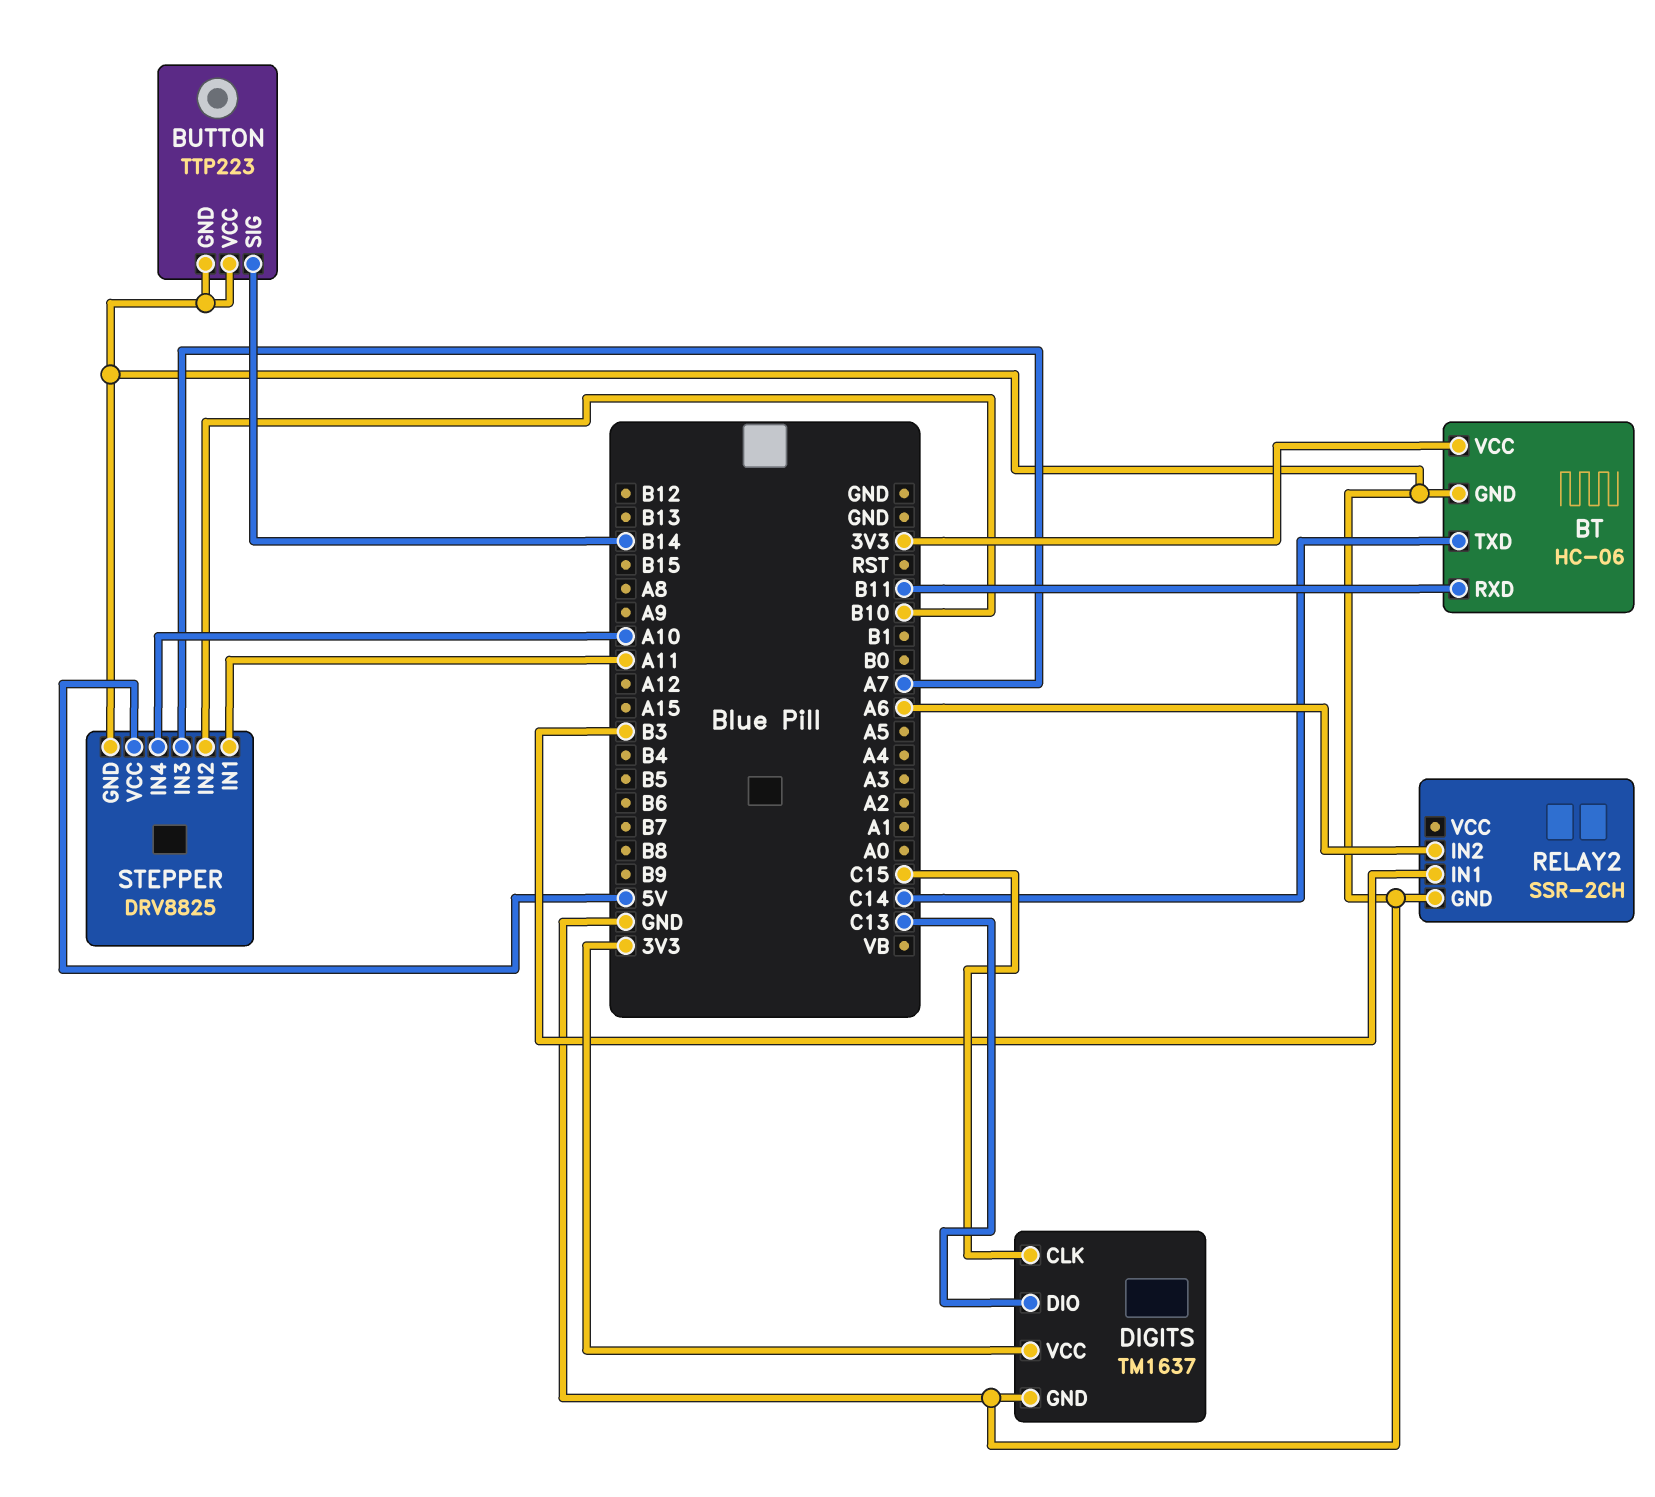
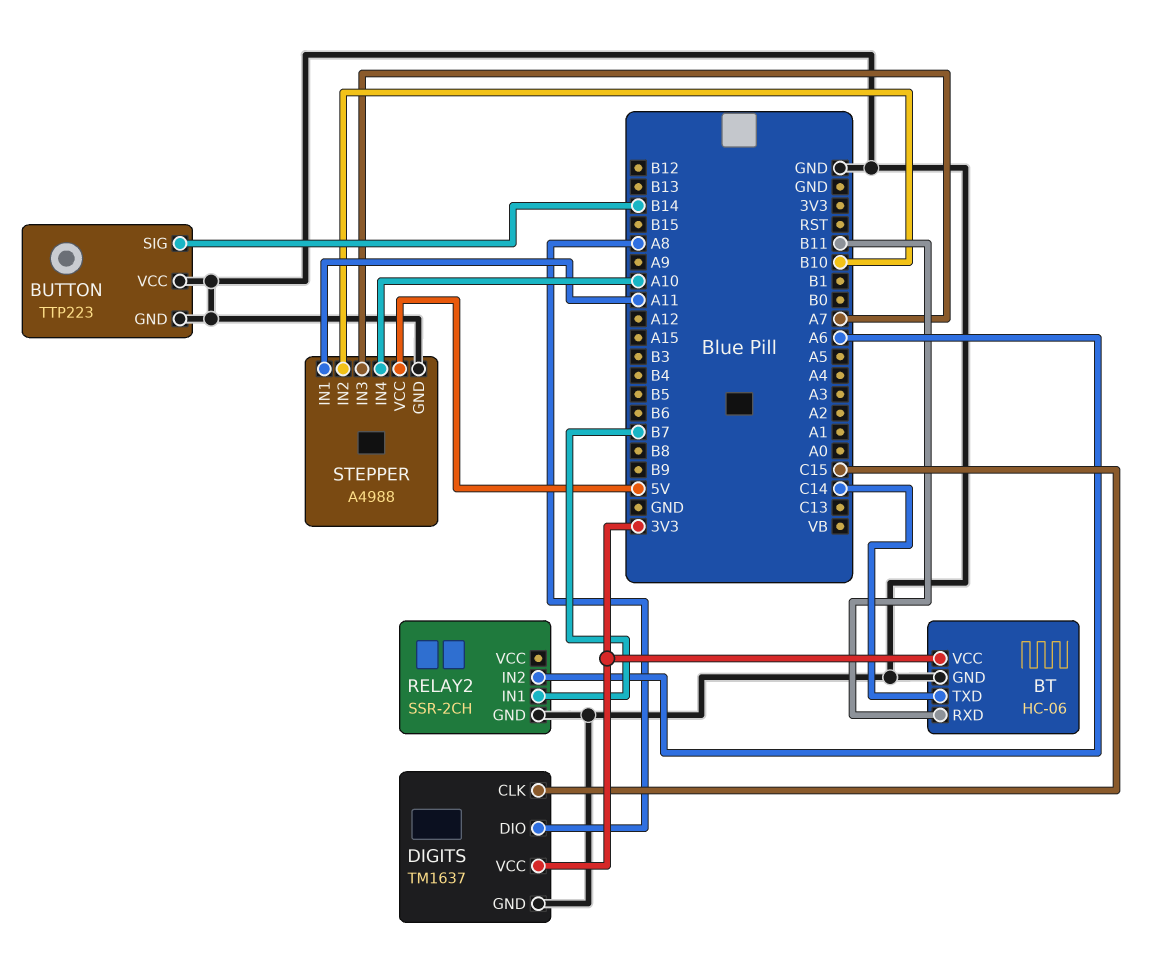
DIGITS pin DIO: C13 -> A8
RELAY2 pin IN1: B3 -> B7
STEPPER: DRV8825 -> A4988

